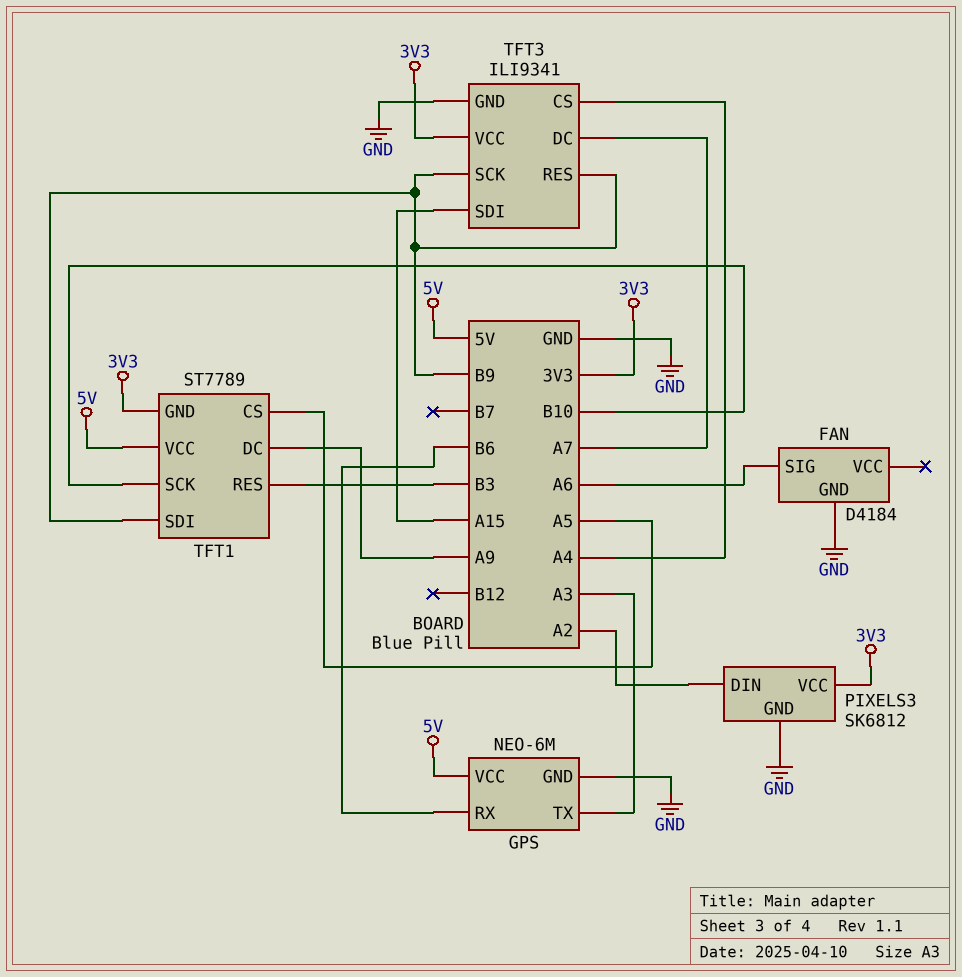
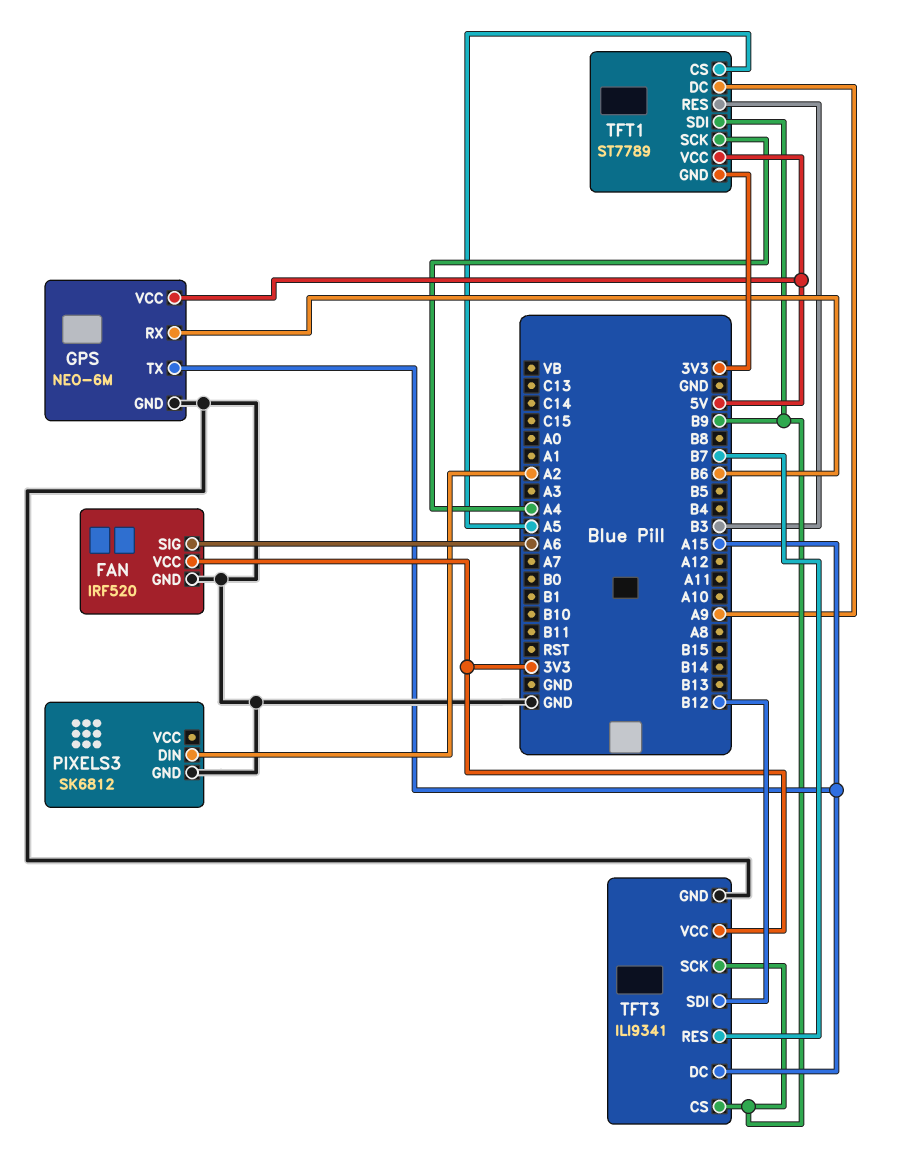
FAN: D4184 -> IRF520
FAN pin VCC: none -> 3V3
GPS pin TX: A3 -> A15
PIXELS3 pin VCC: 3V3 -> none
TFT1 pin SCK: B10 -> A4
TFT3 pin CS: A4 -> B9
TFT3 pin DC: A7 -> A15
TFT3 pin RES: B9 -> B7
TFT3 pin SDI: A15 -> B12

